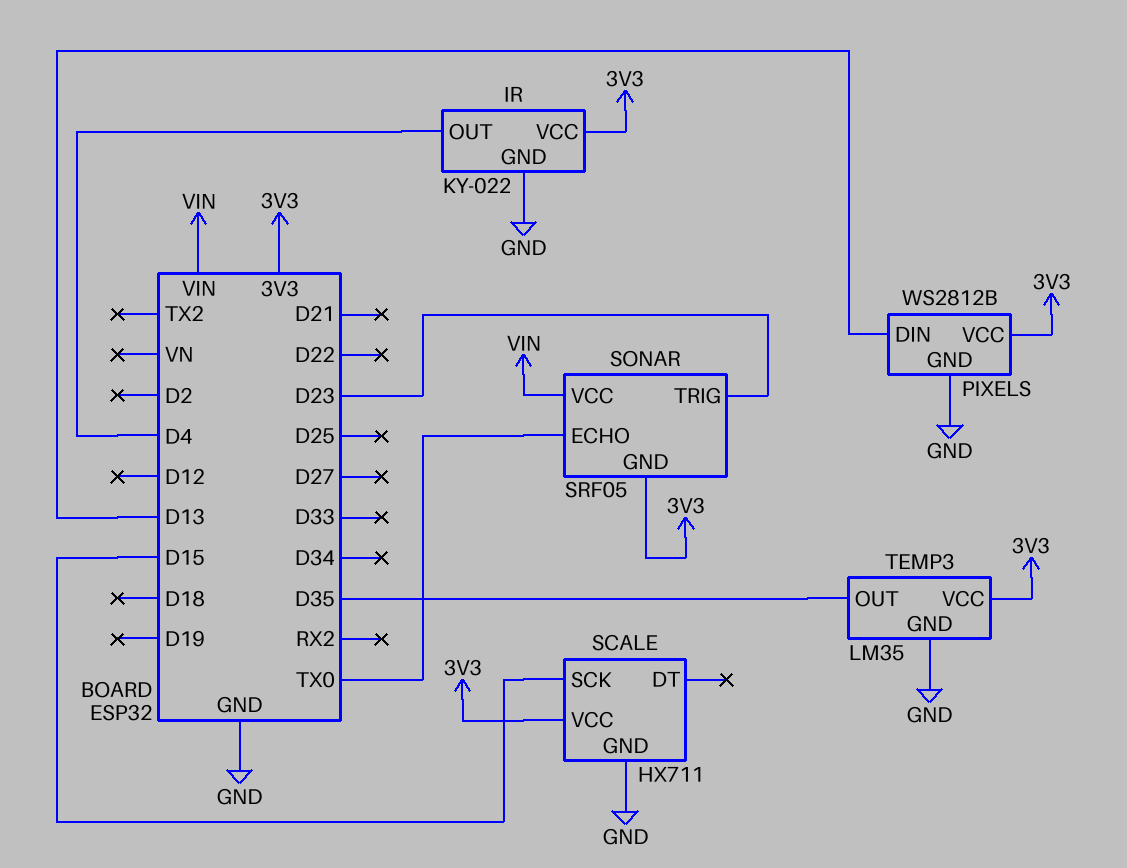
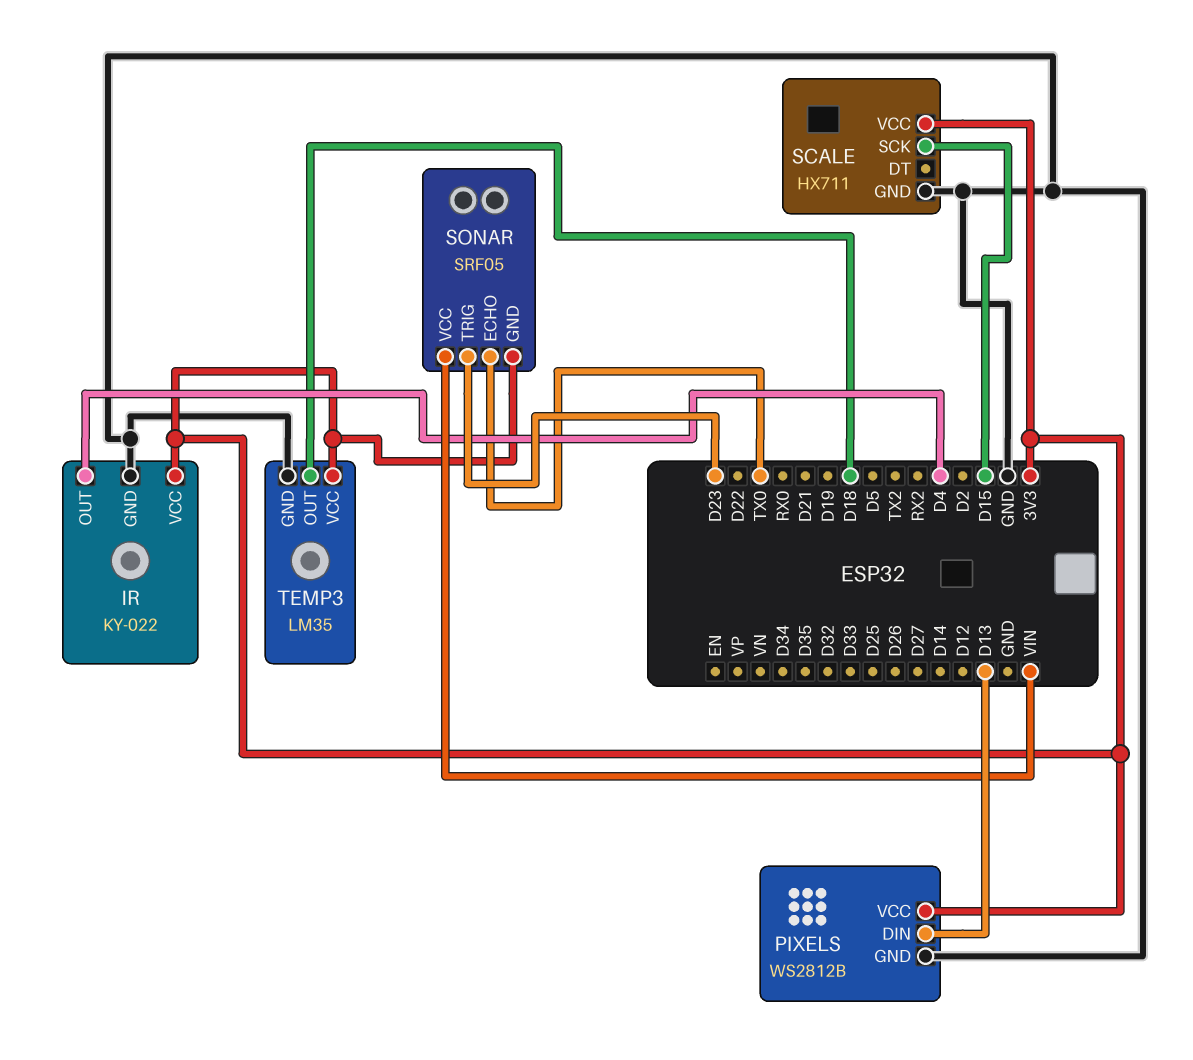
TEMP3 pin OUT: D35 -> D18

